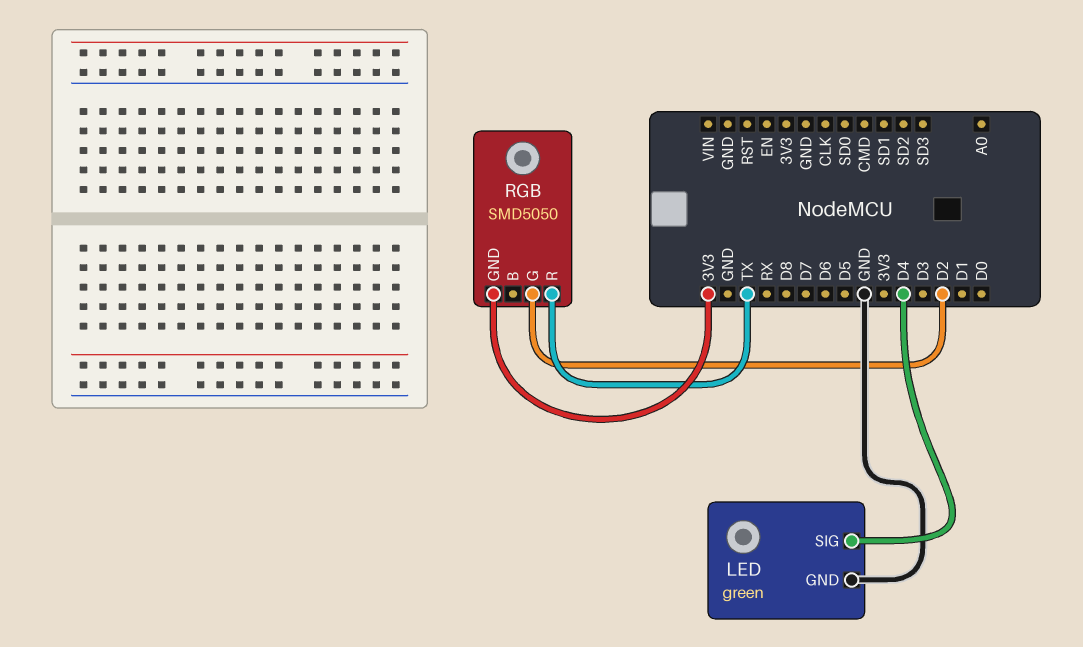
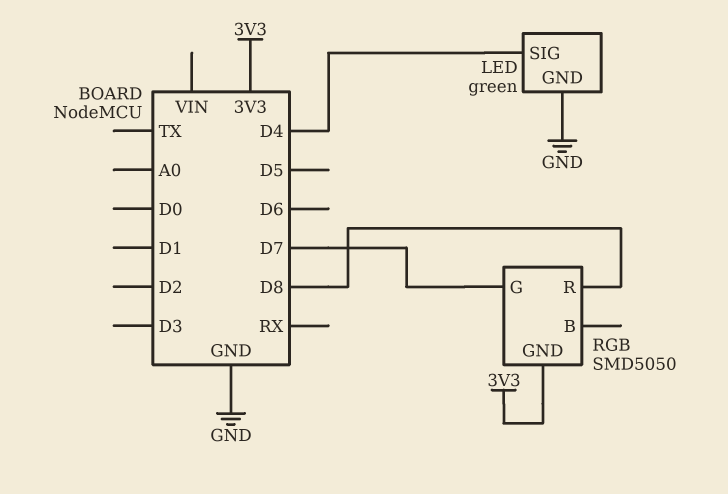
RGB pin G: D2 -> D7
RGB pin R: TX -> D8

